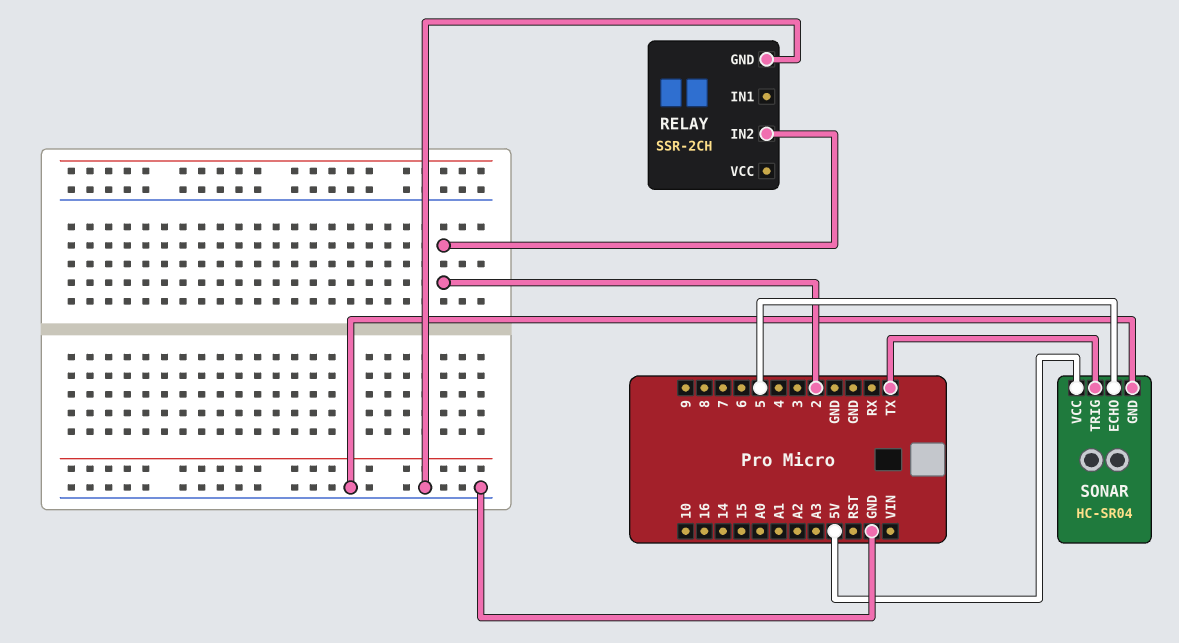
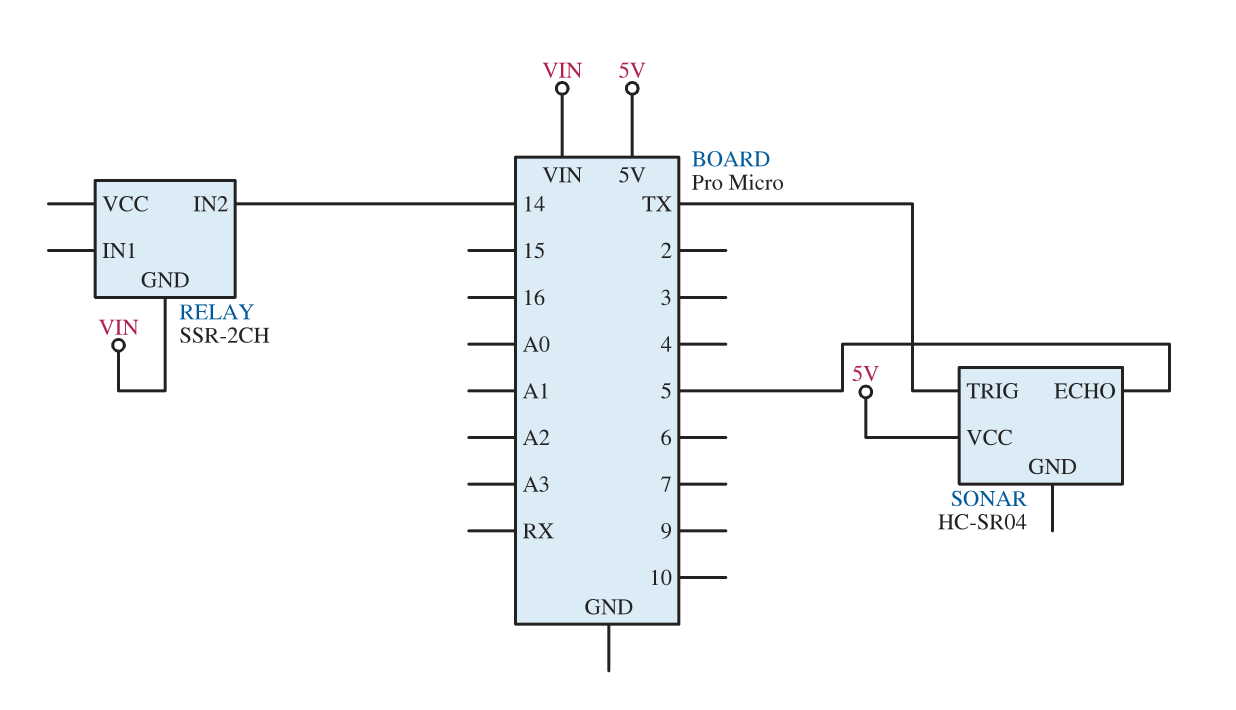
RELAY pin GND: GND -> VIN
RELAY pin IN2: 2 -> 14
SONAR pin GND: GND -> none

